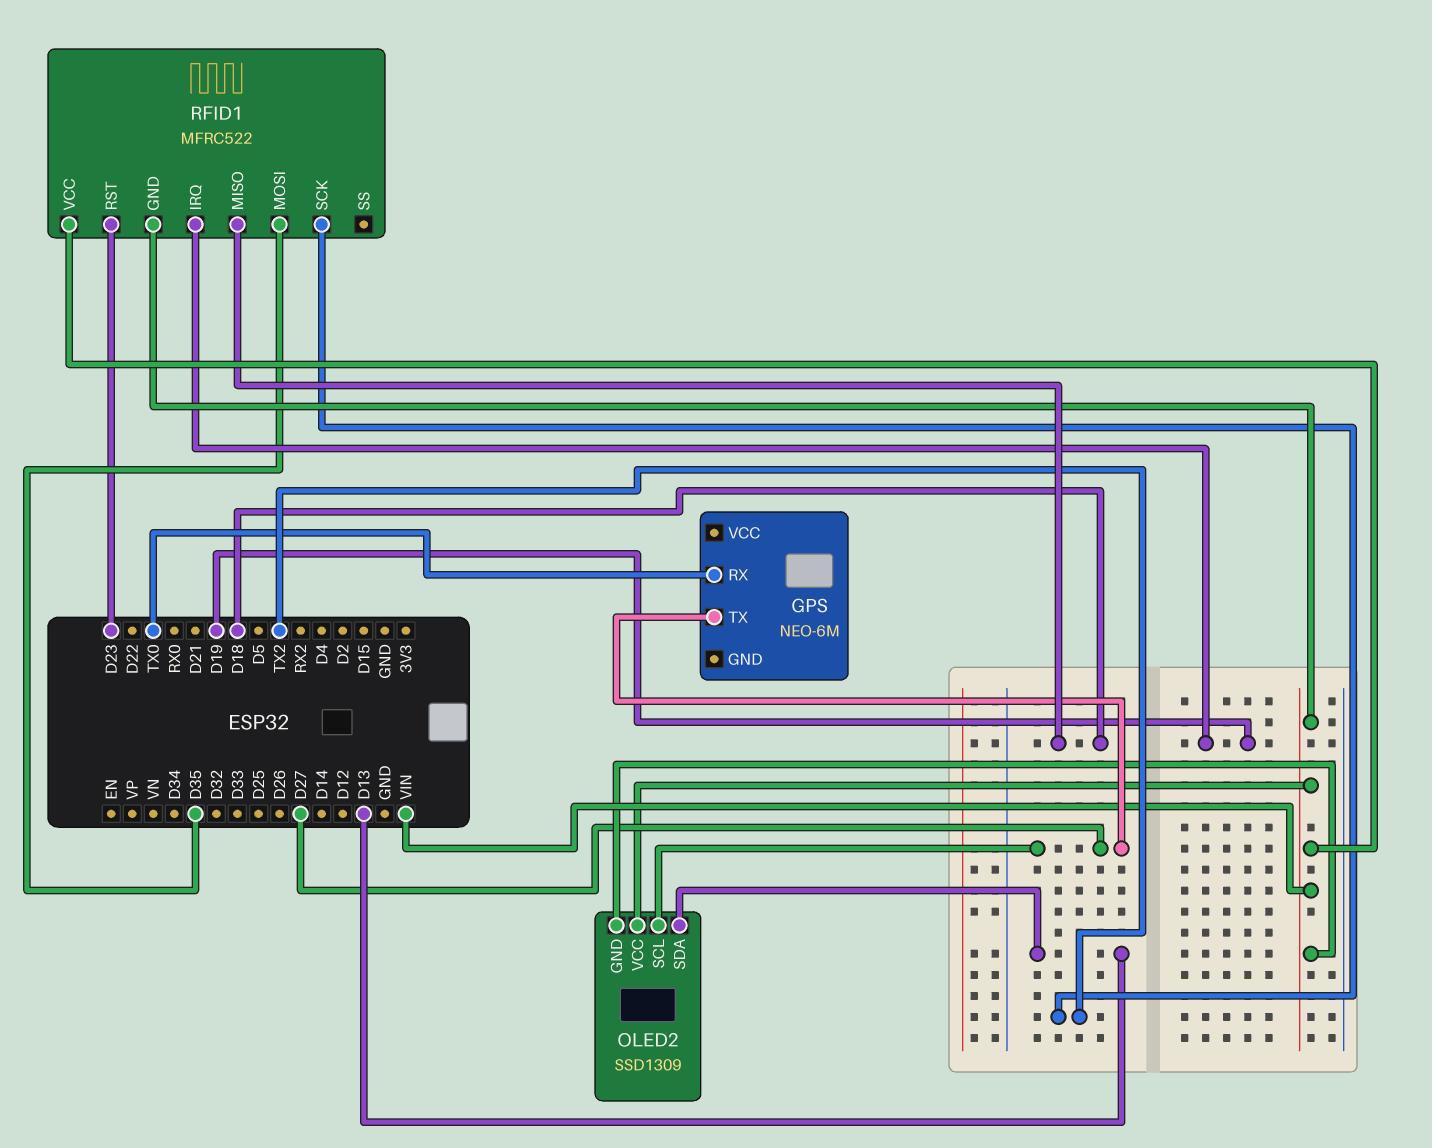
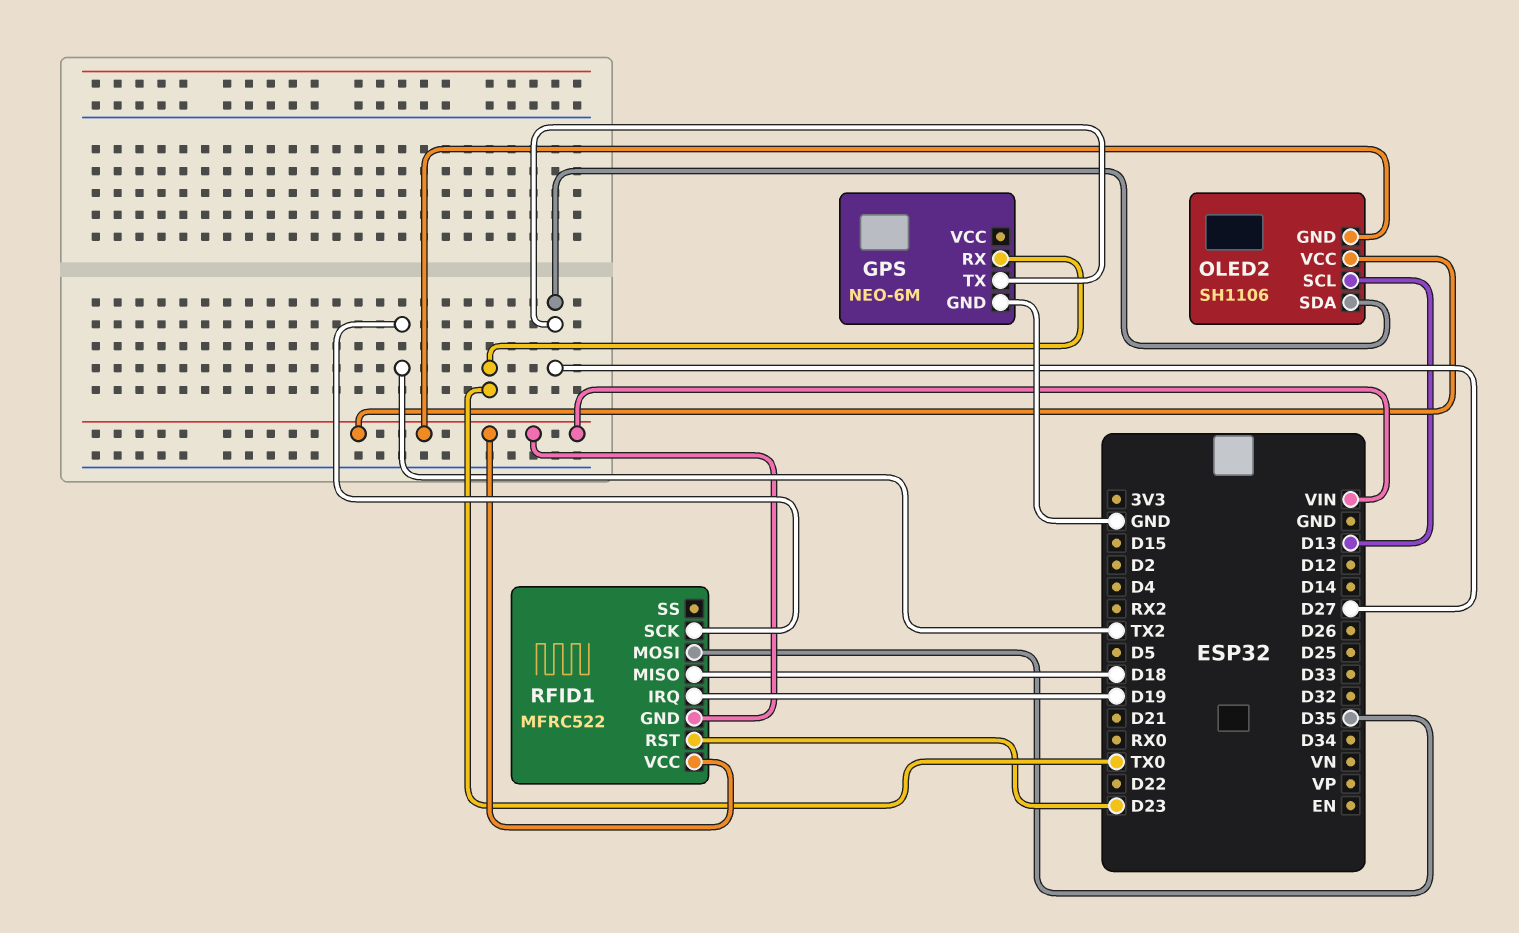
GPS pin GND: none -> GND
OLED2: SSD1309 -> SH1106
OLED2 pin SCL: D27 -> D13
OLED2 pin SDA: D13 -> D27

